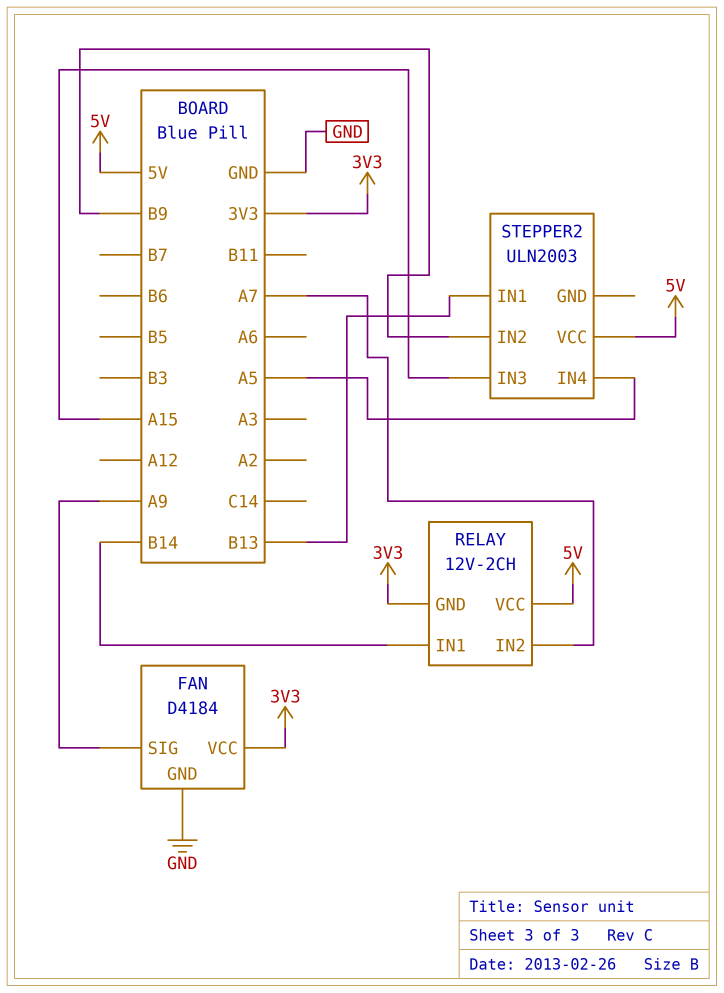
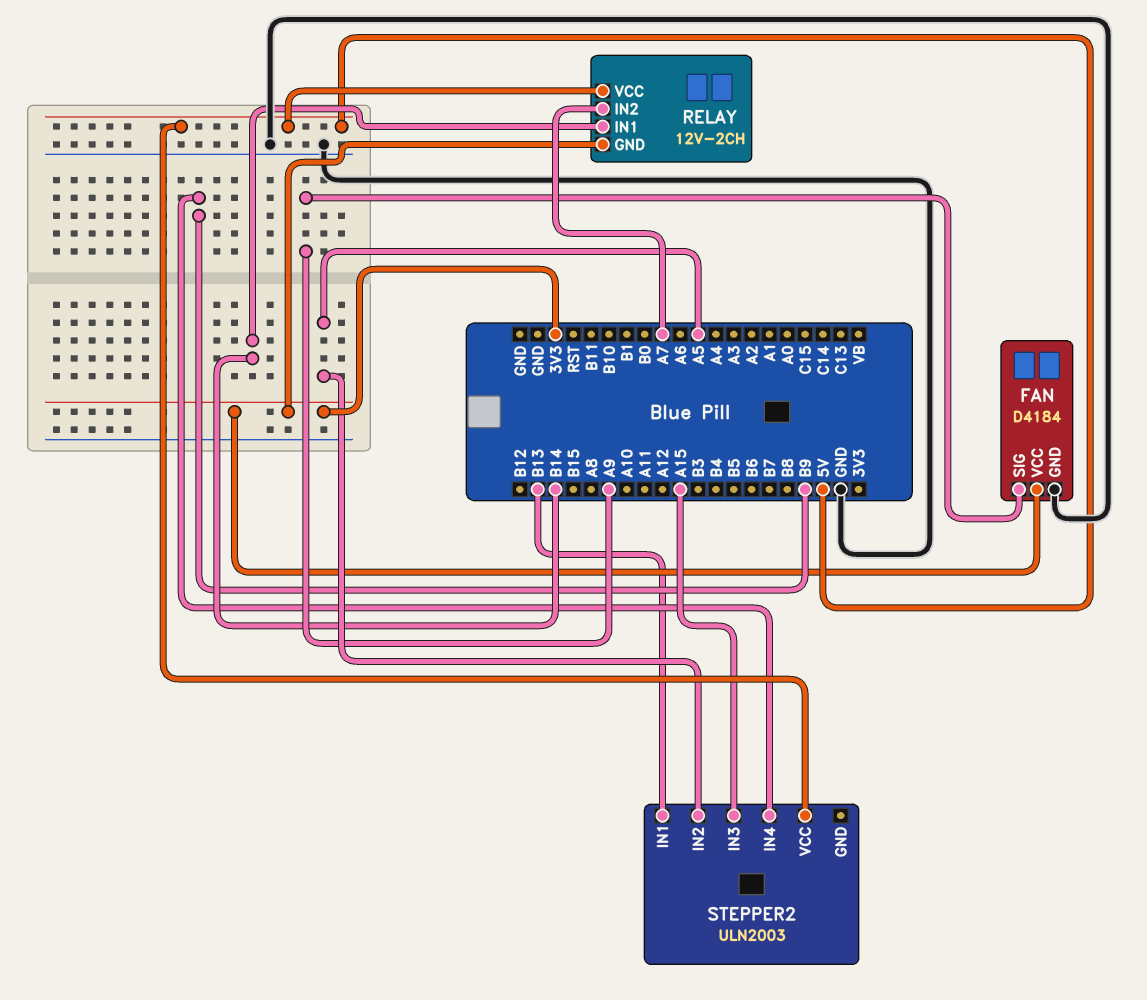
STEPPER2 pin IN2: B9 -> A5
STEPPER2 pin IN4: A5 -> B9

